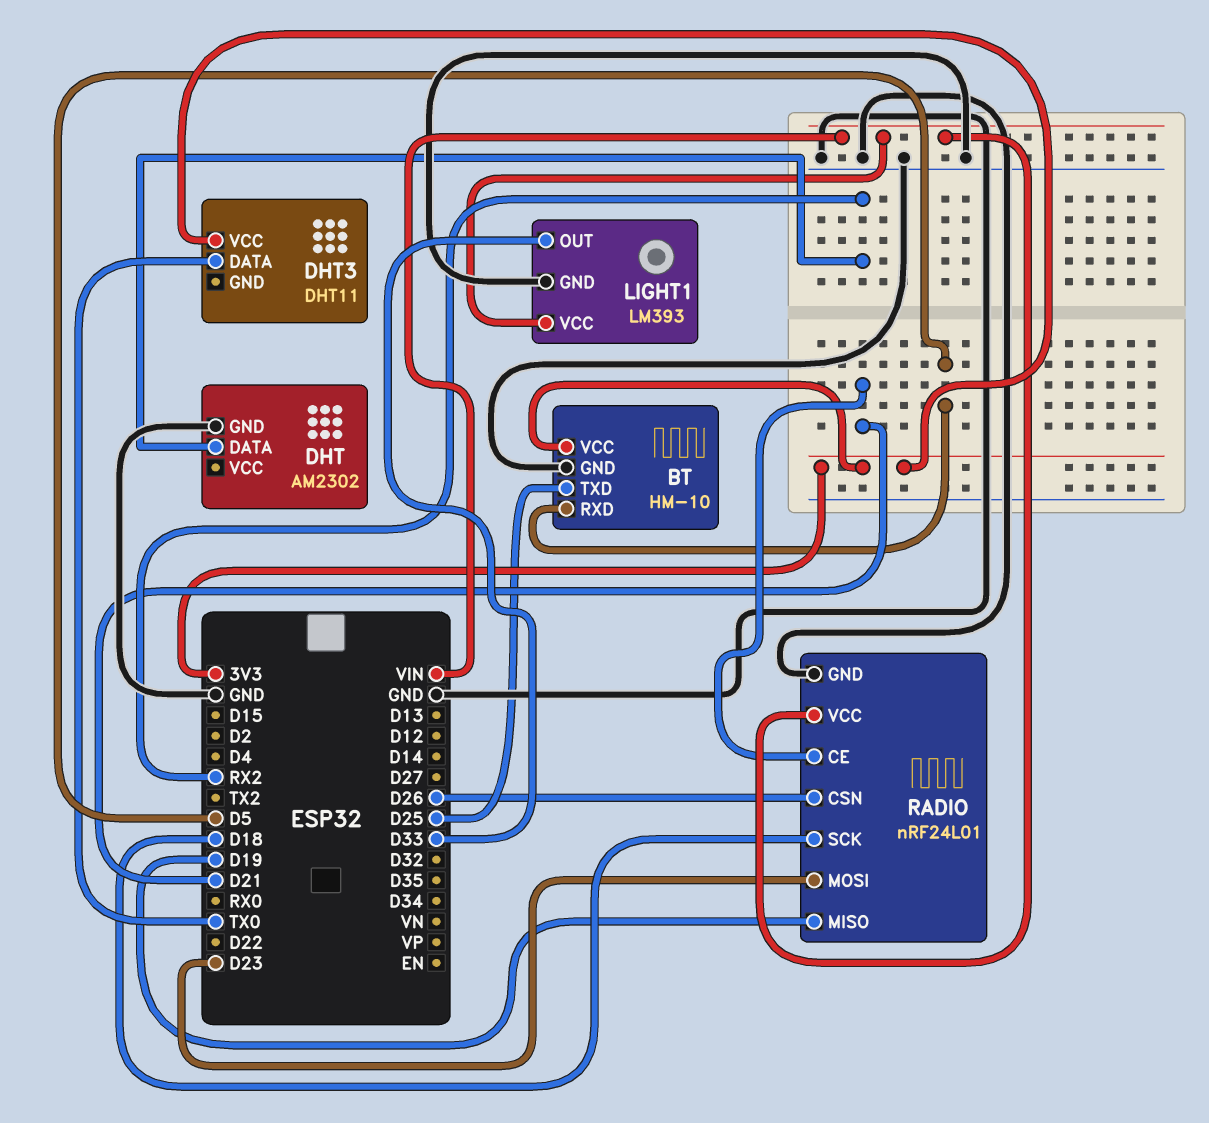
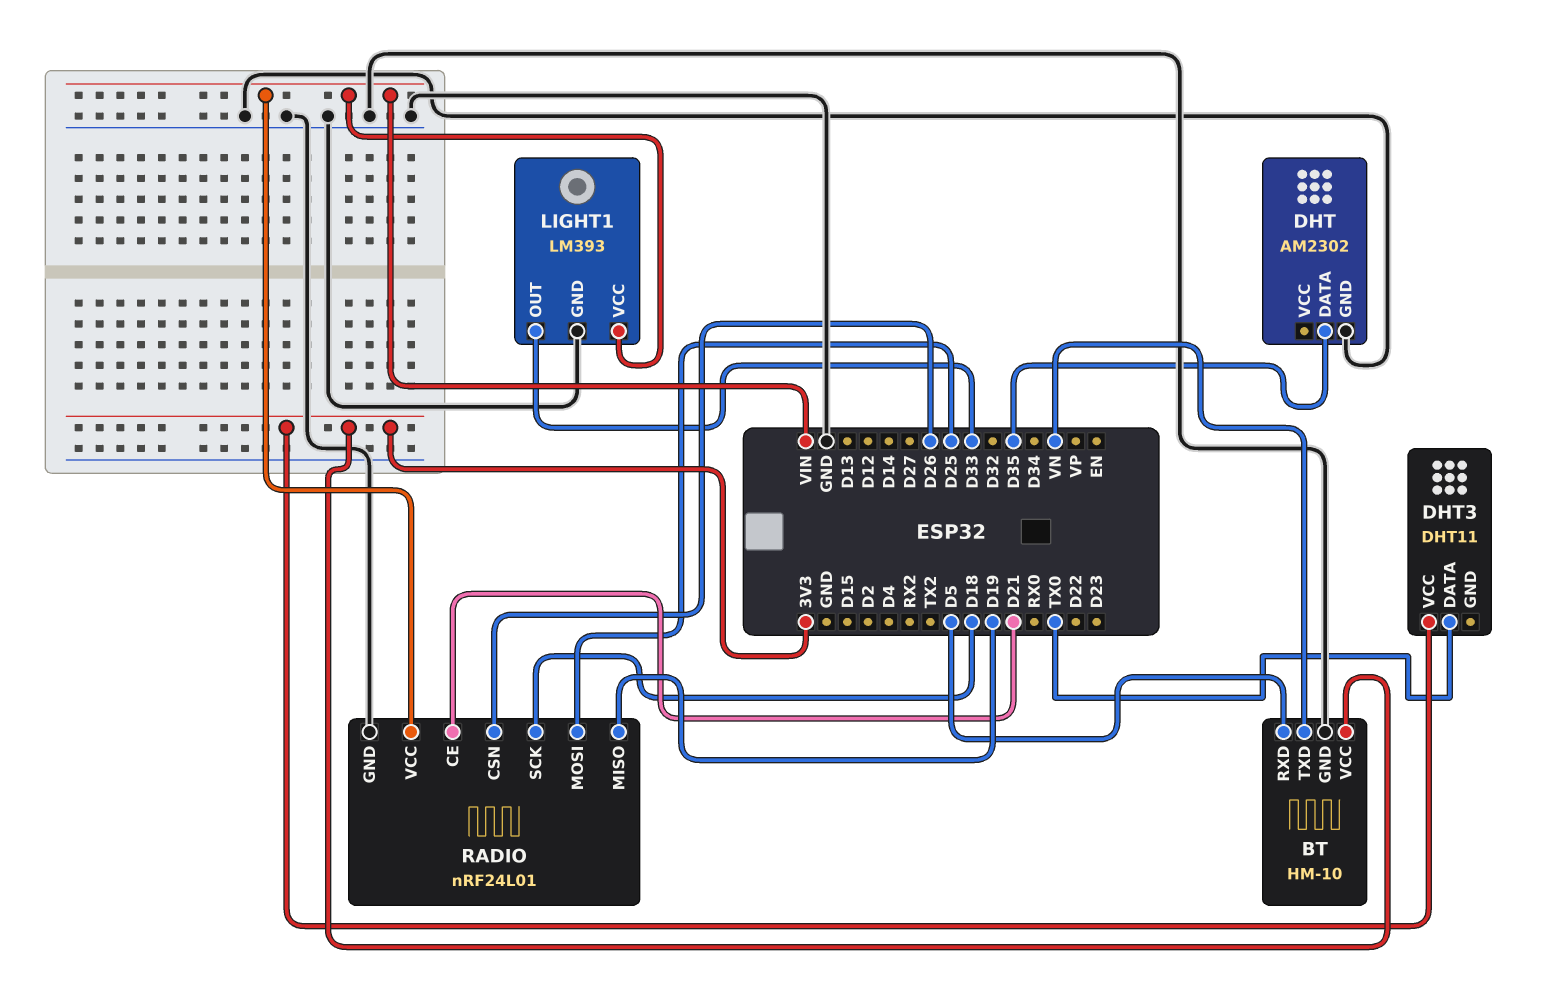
BT pin TXD: D25 -> VN
DHT pin DATA: RX2 -> D35
RADIO pin MOSI: D23 -> D25

